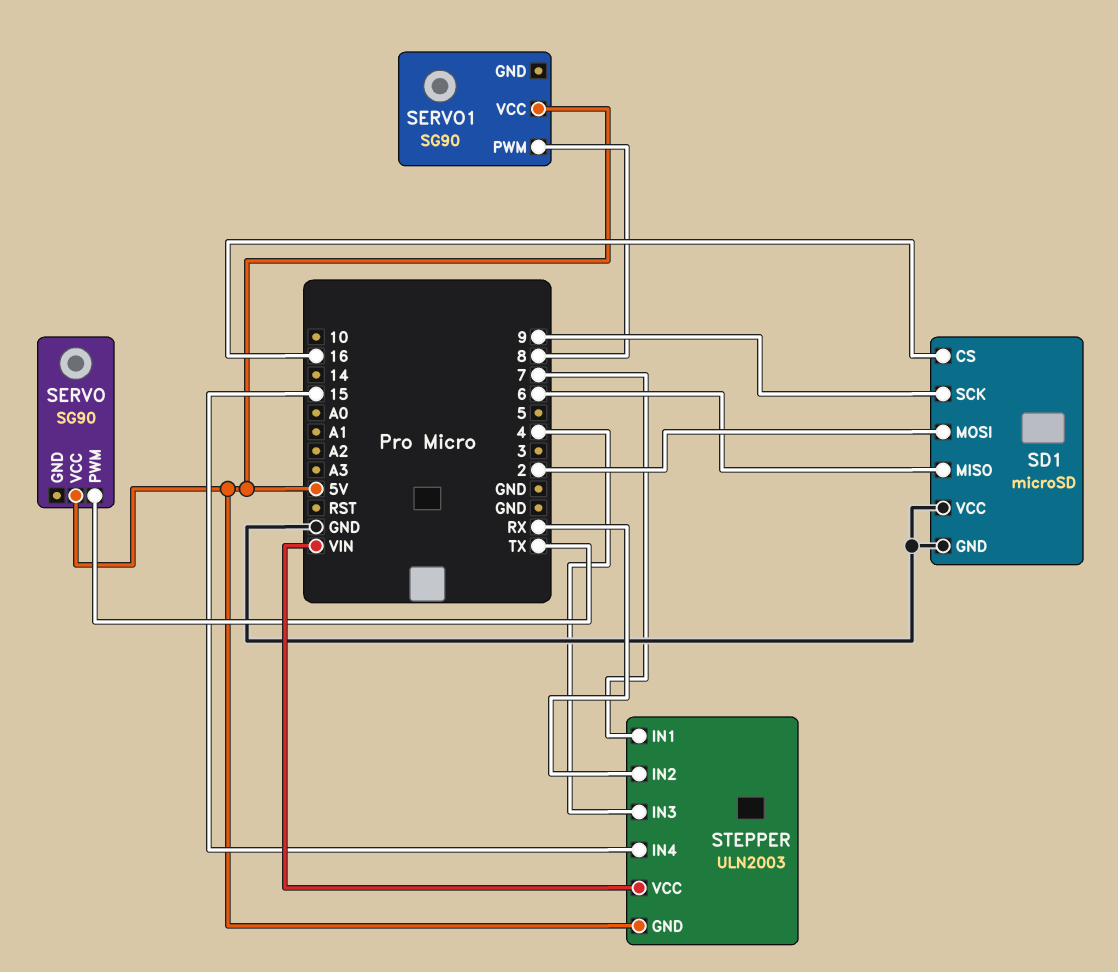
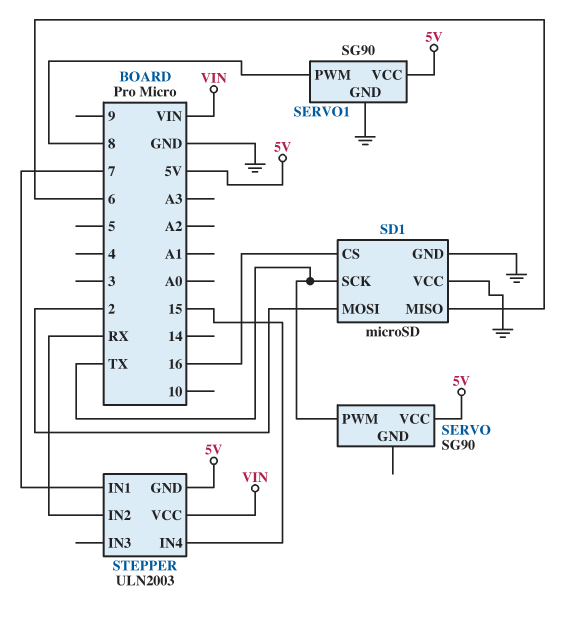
SD1 pin SCK: 9 -> TX
SERVO1 pin GND: none -> GND
STEPPER pin IN3: 4 -> none

